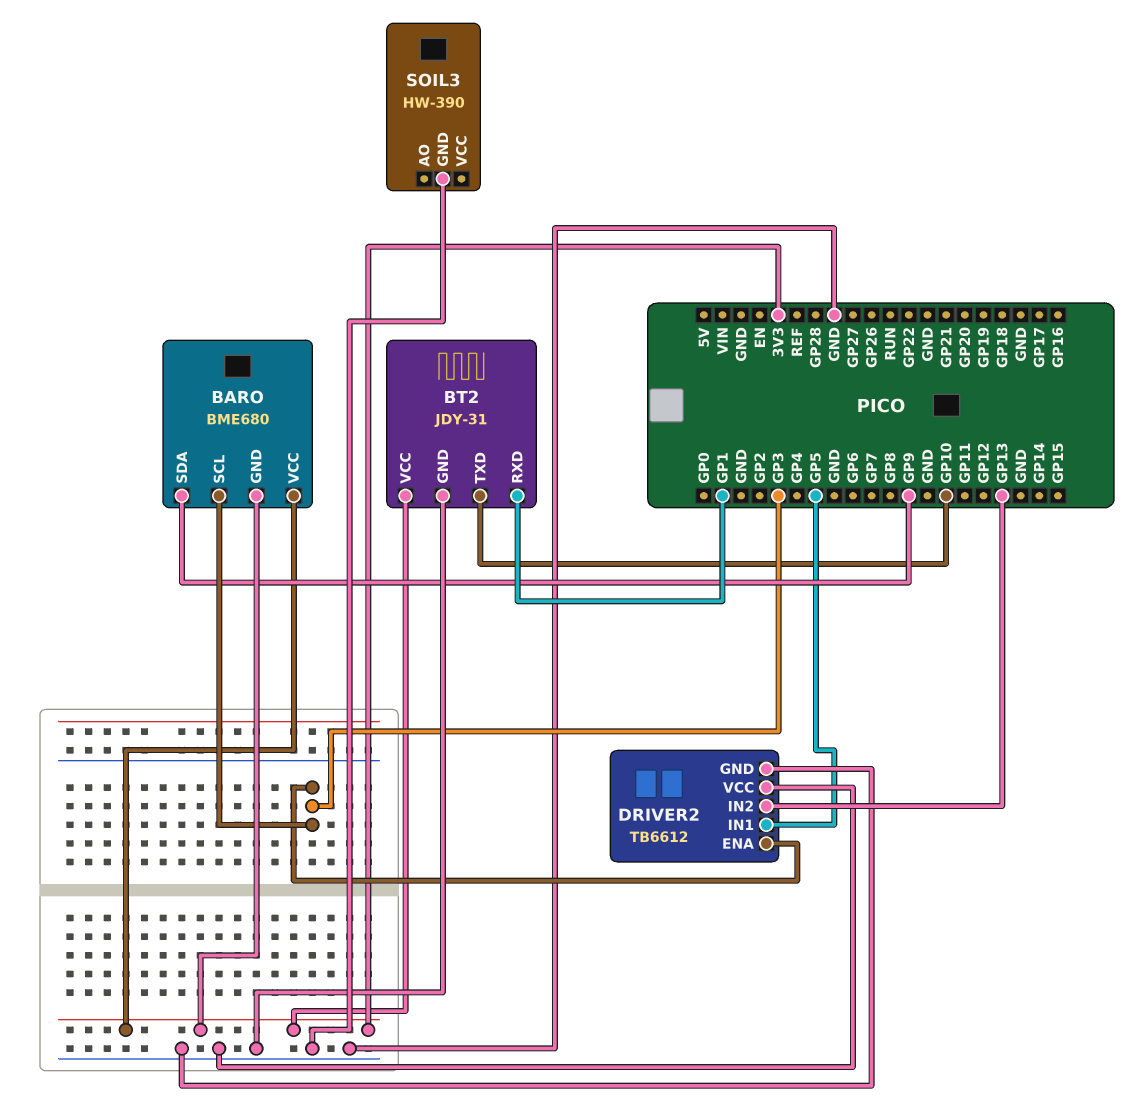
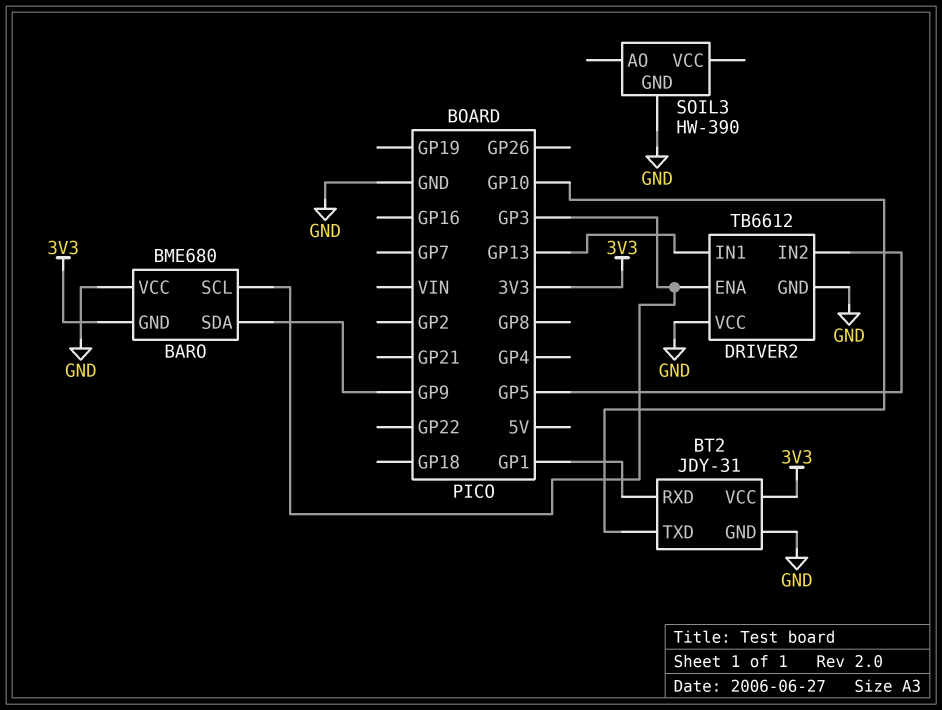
BARO pin VCC: 3V3 -> GND
DRIVER2 pin IN1: GP5 -> GP13
DRIVER2 pin IN2: GP13 -> GP5

